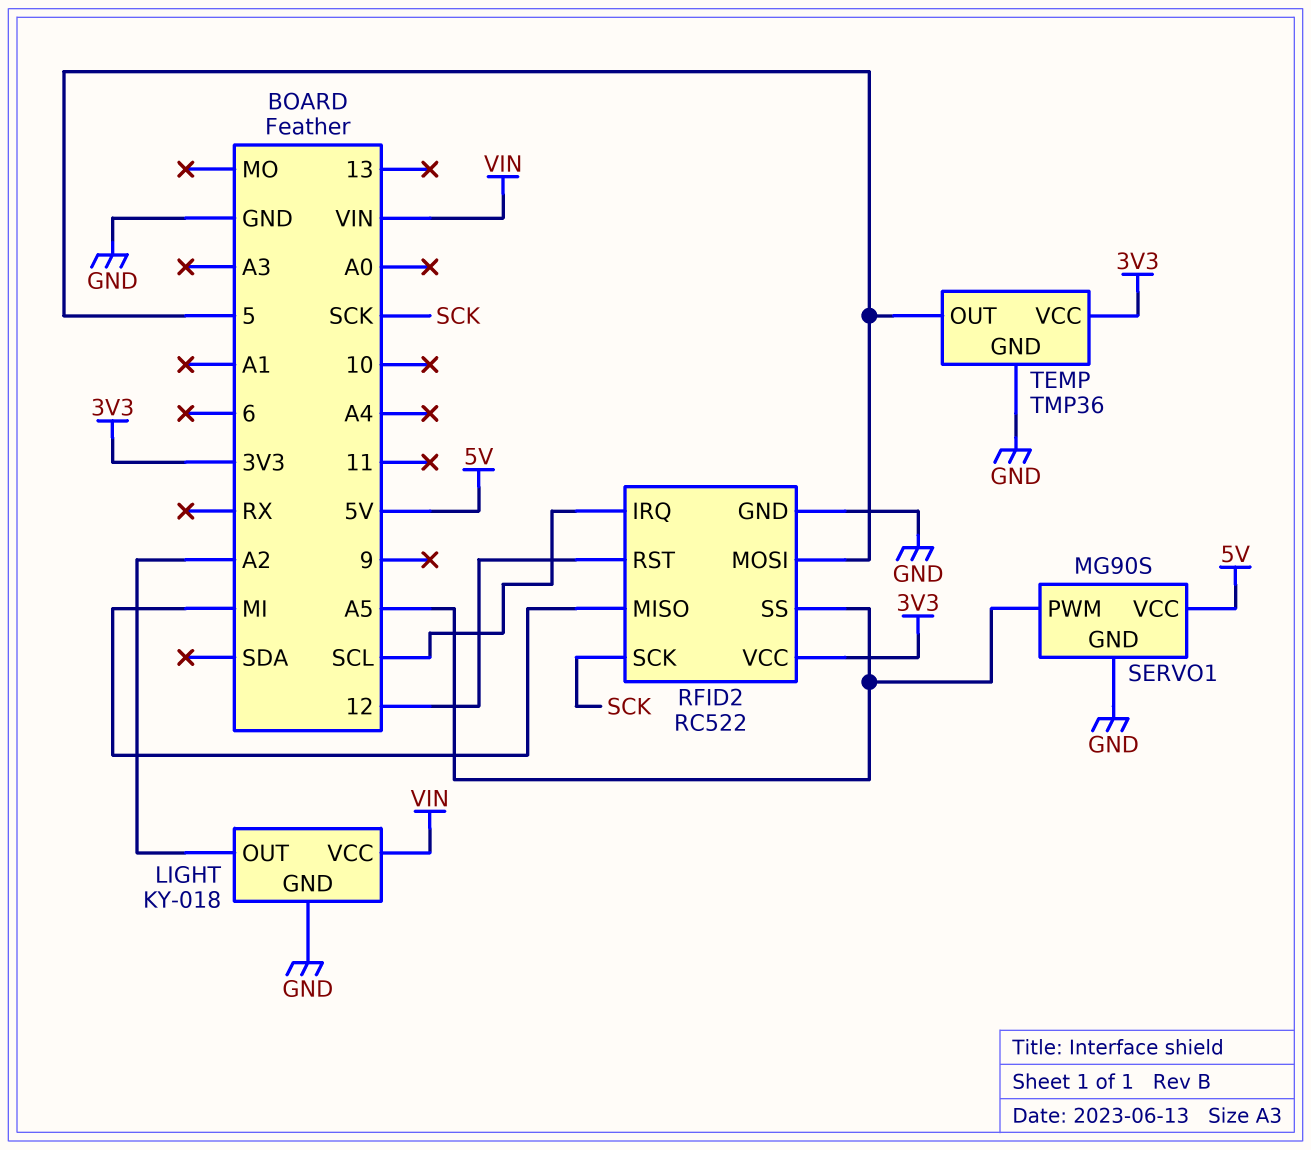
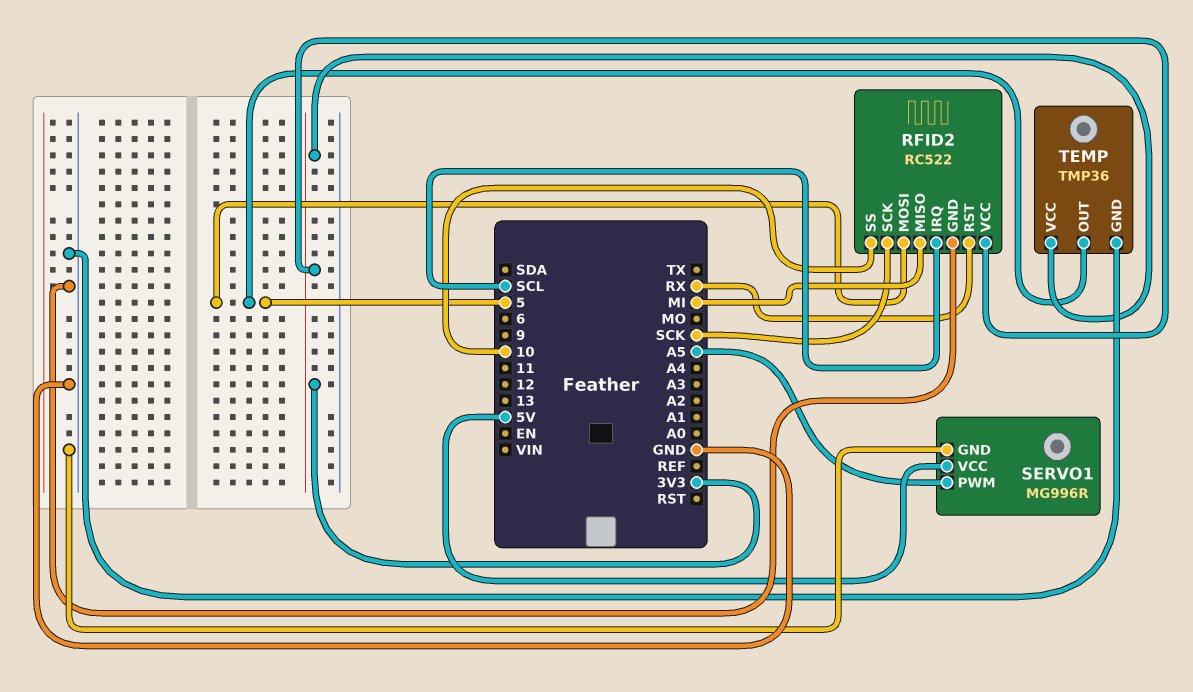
LIGHT: KY-018 -> none
LIGHT pin GND: GND -> none
LIGHT pin OUT: A2 -> none
LIGHT pin VCC: VIN -> none
RFID2 pin RST: 12 -> RX
RFID2 pin SS: A5 -> 10
SERVO1: MG90S -> MG996R

